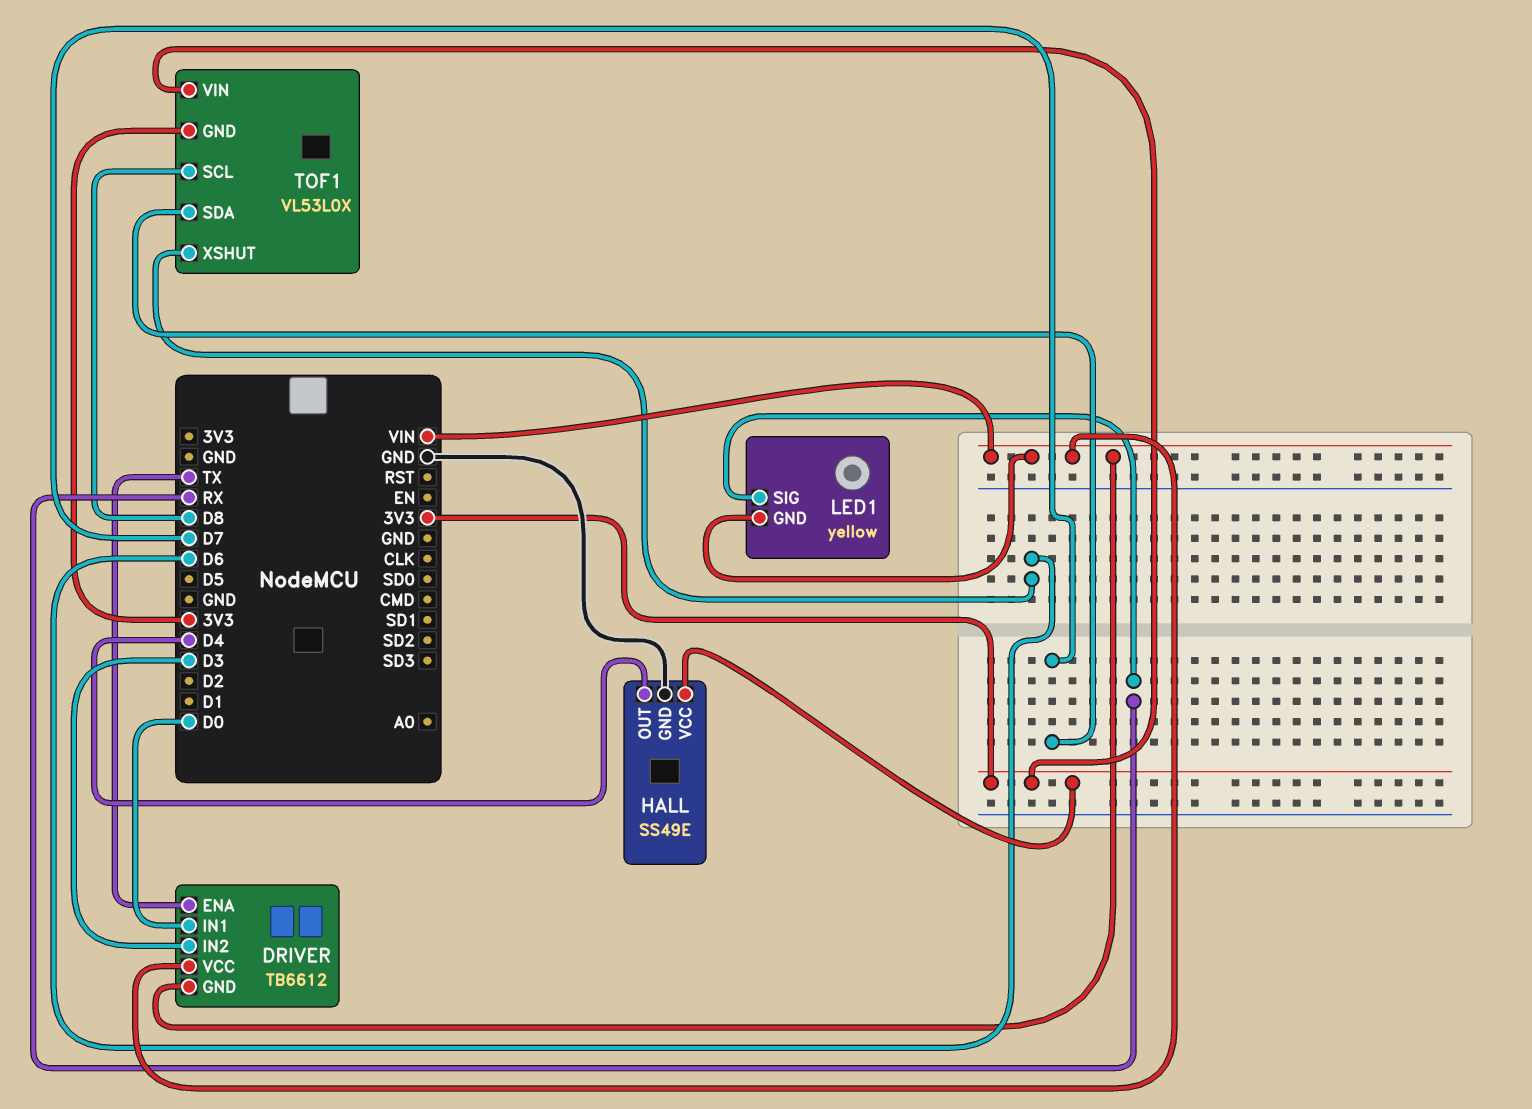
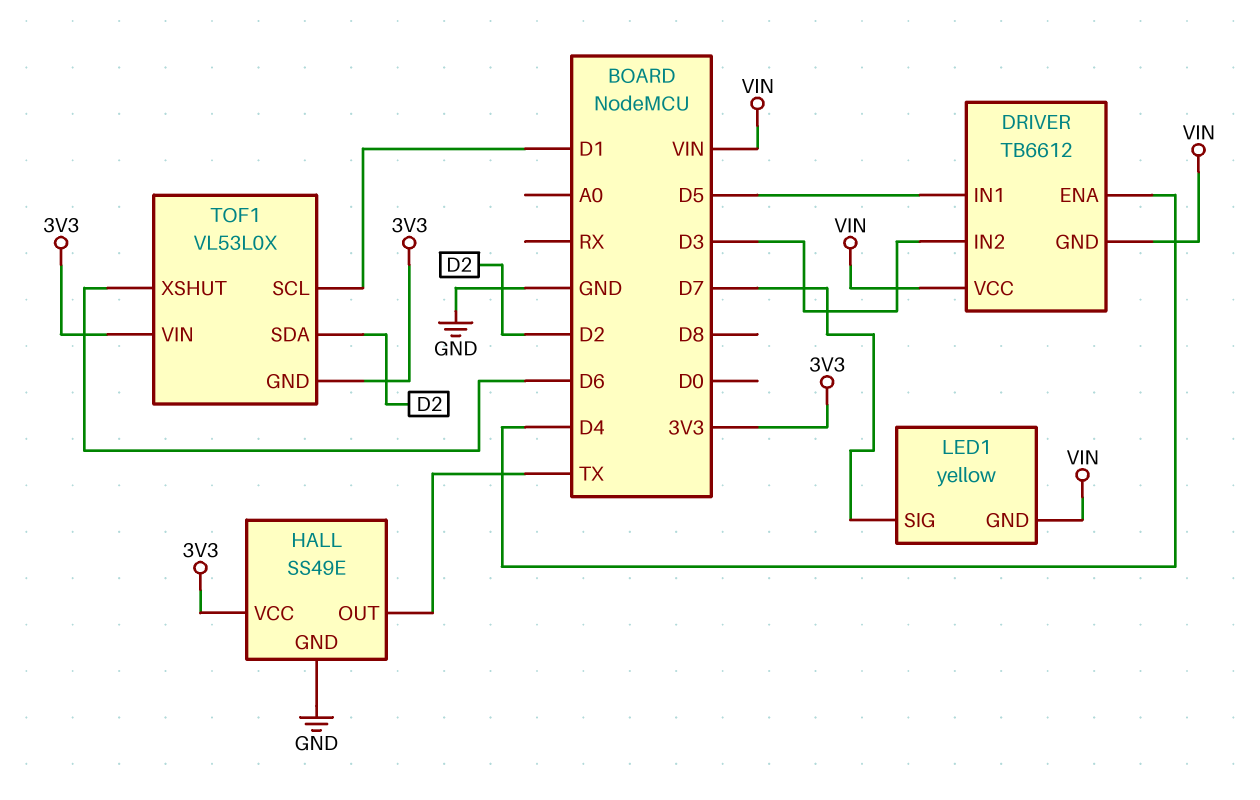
DRIVER pin ENA: TX -> D4
DRIVER pin IN1: D0 -> D5
HALL pin OUT: D4 -> TX
LED1 pin SIG: RX -> D7
TOF1 pin SCL: D8 -> D1
TOF1 pin SDA: D7 -> D2

